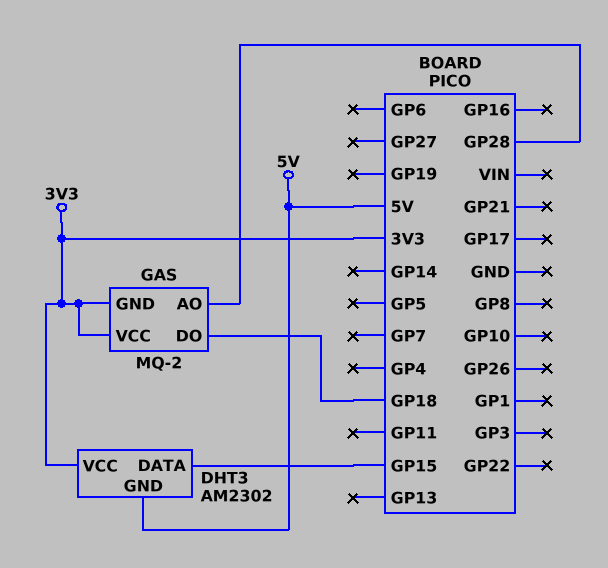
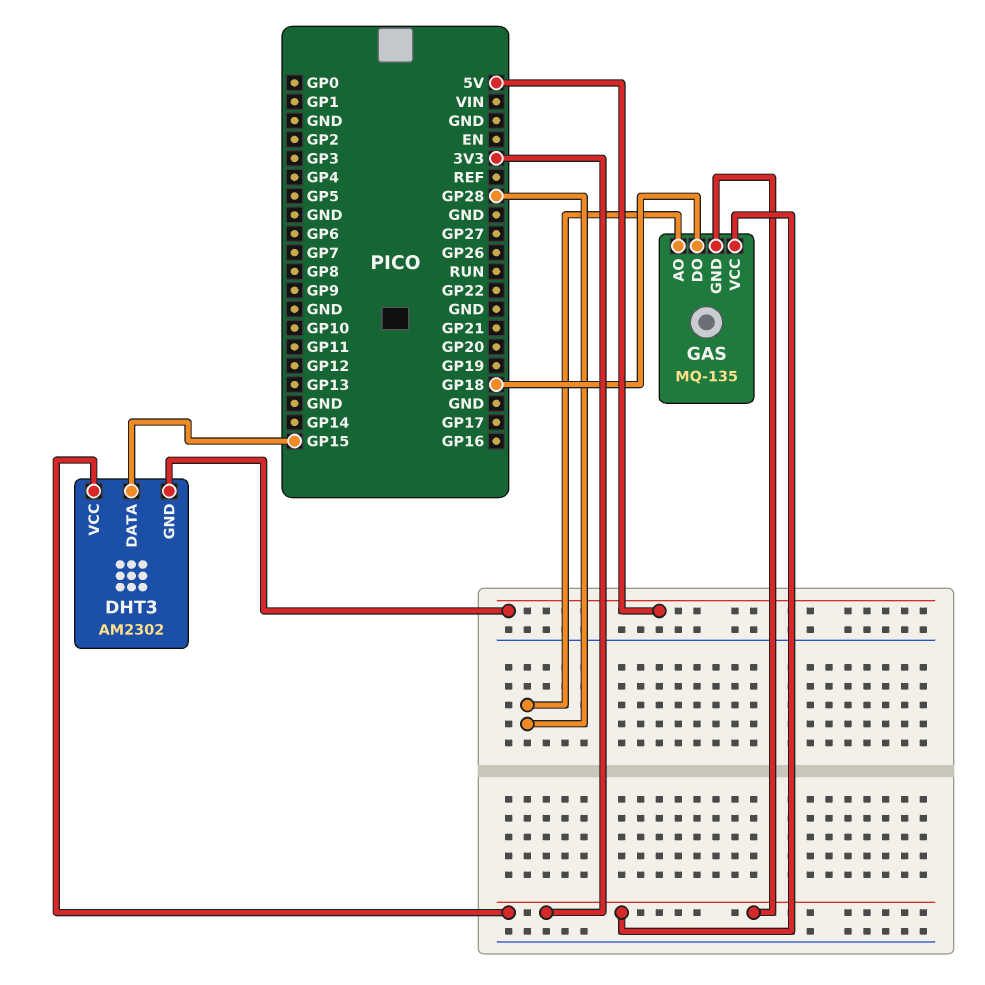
GAS: MQ-2 -> MQ-135

